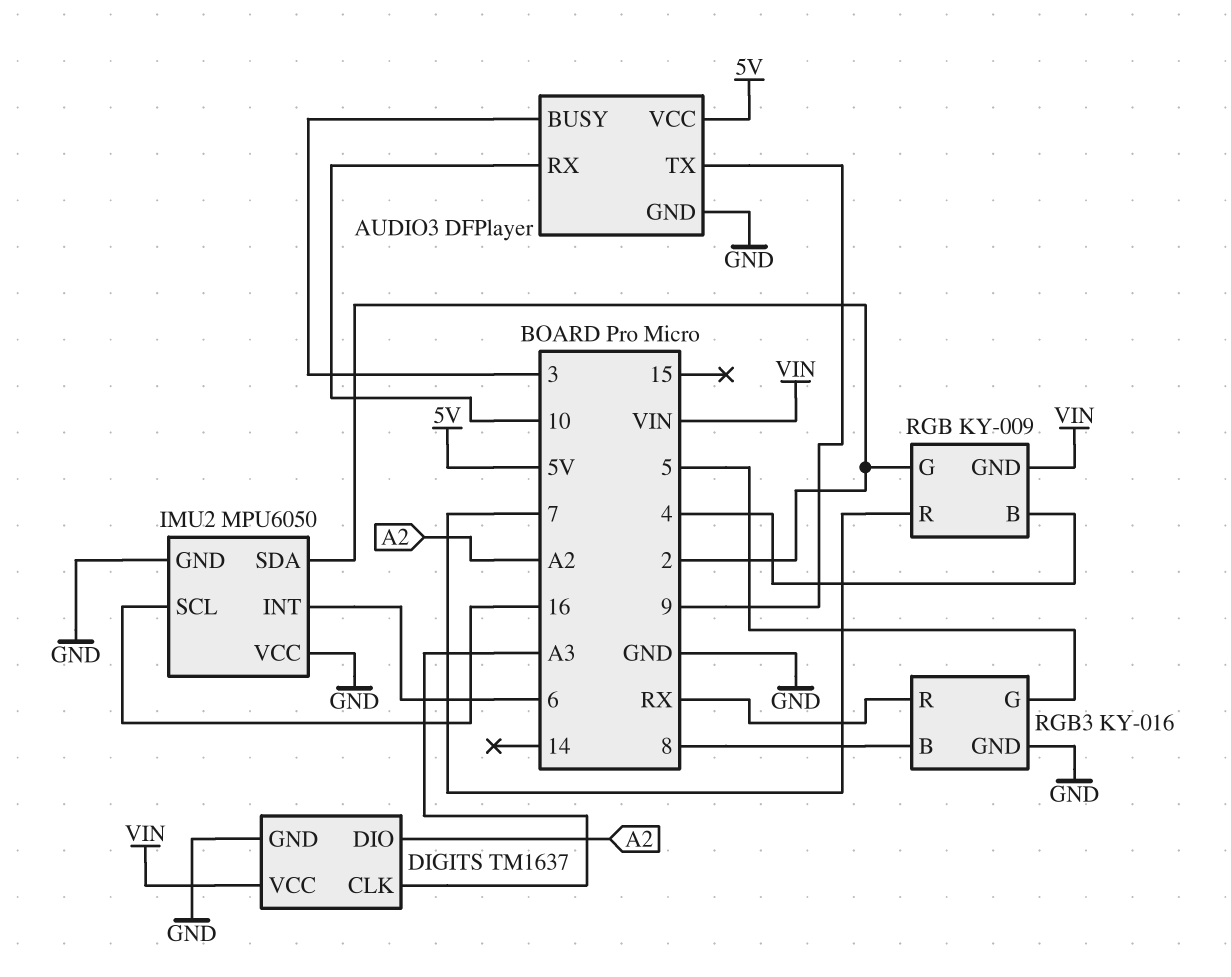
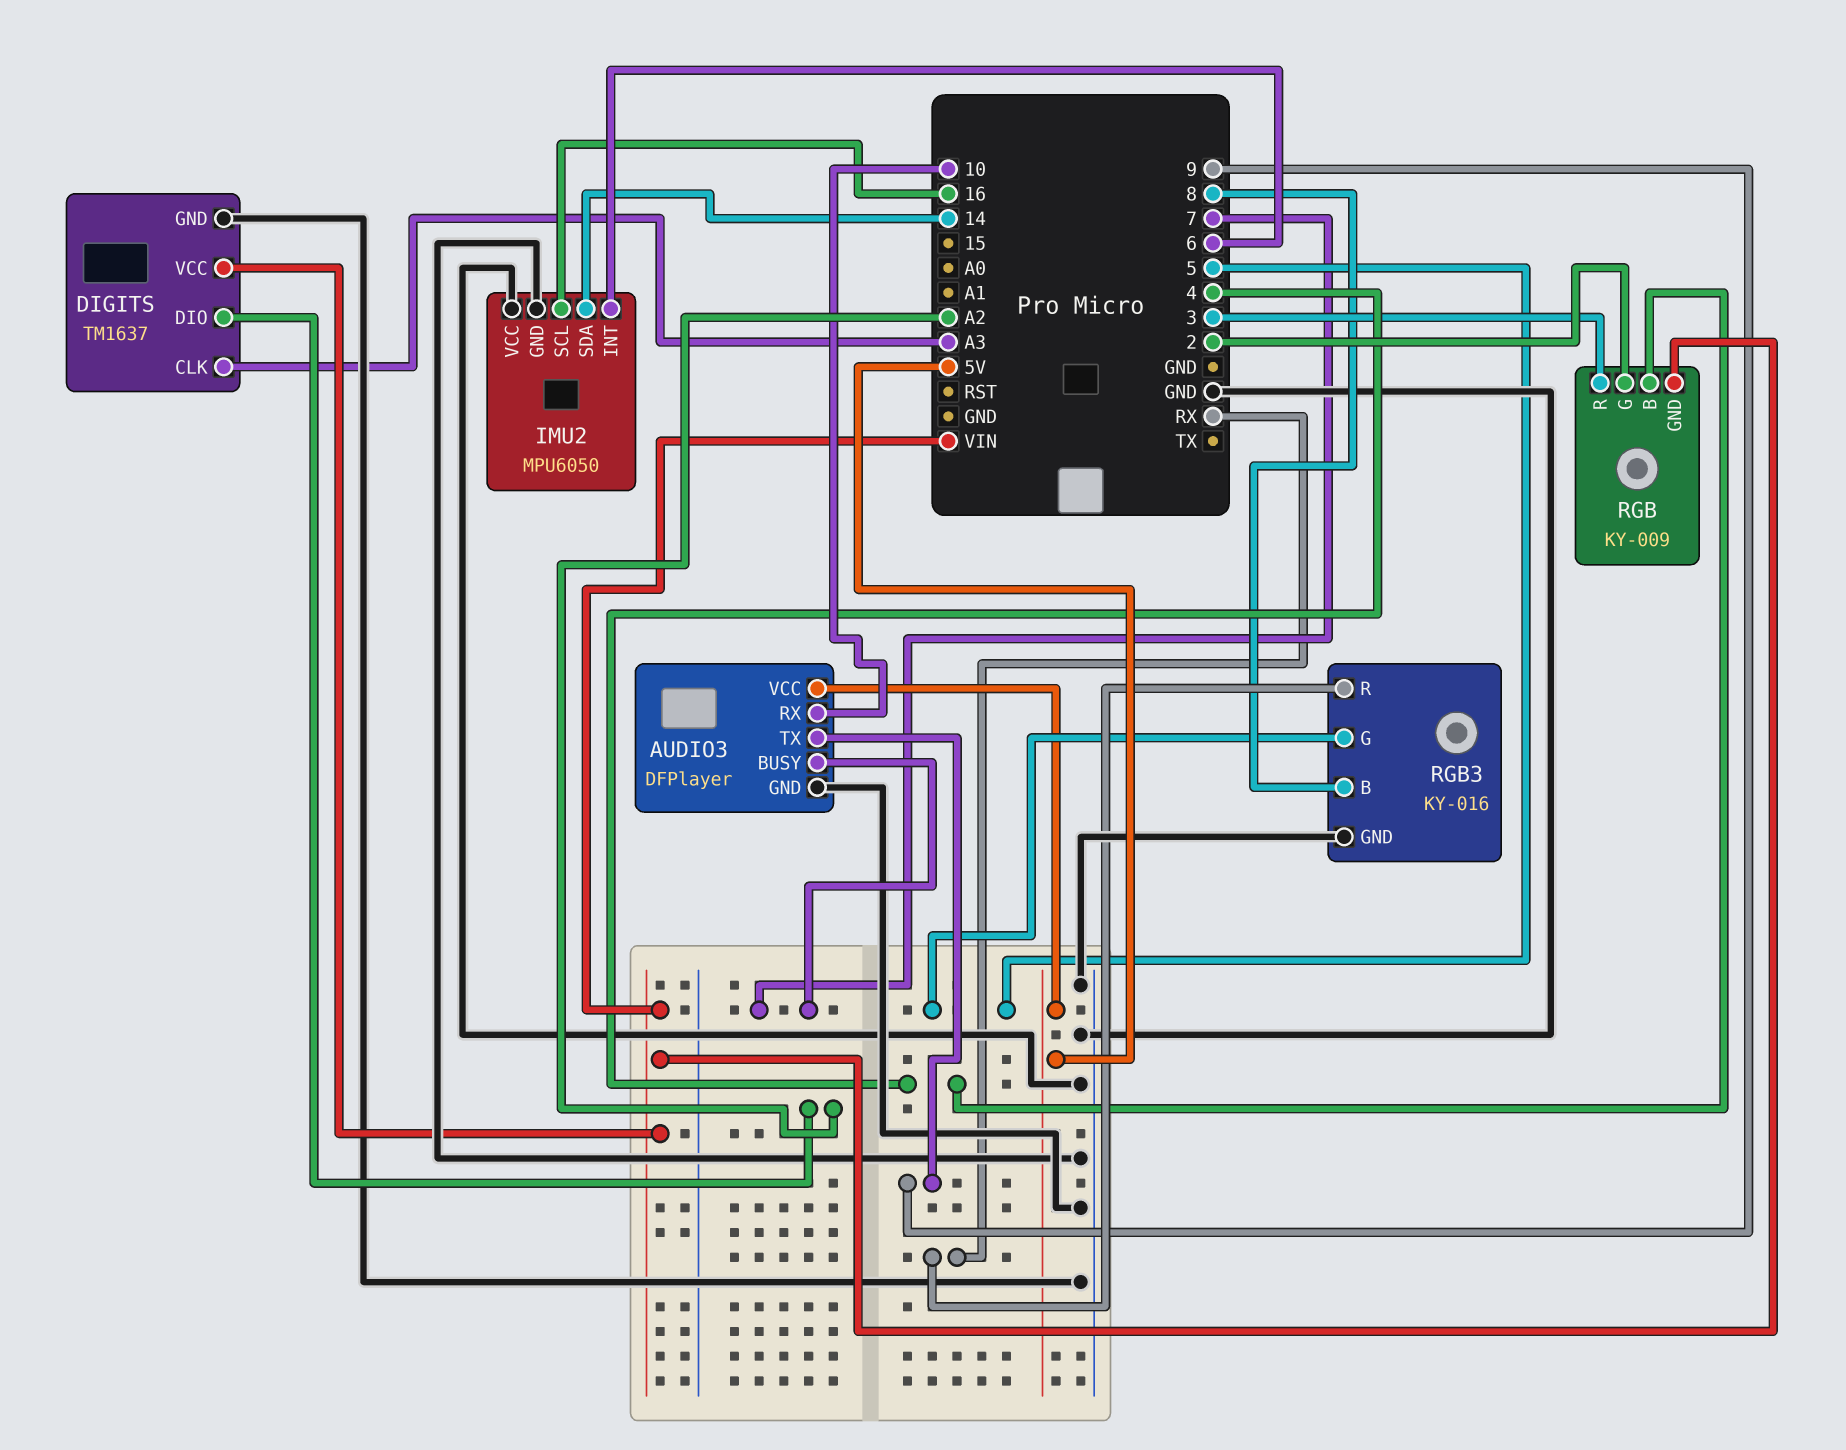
AUDIO3 pin BUSY: 3 -> 7
IMU2 pin SDA: 2 -> 14
RGB pin R: 7 -> 3

